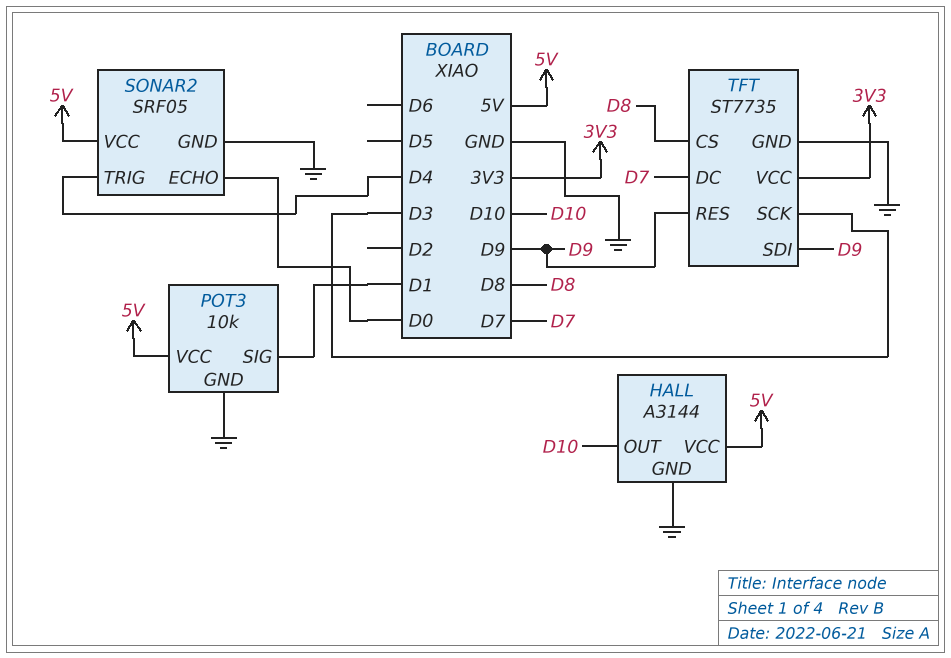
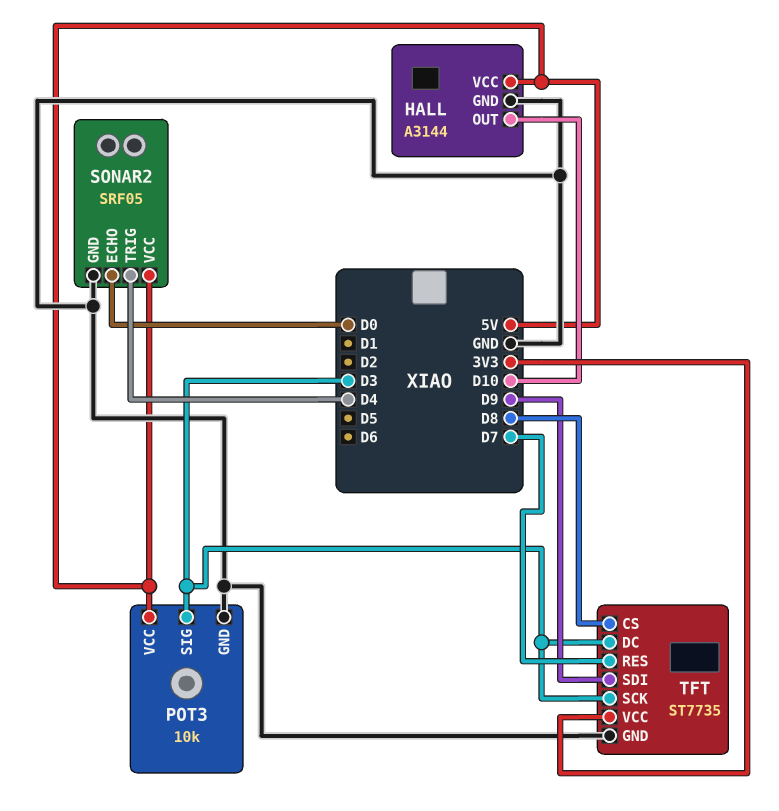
POT3 pin SIG: D1 -> D3
TFT pin DC: D7 -> D3
TFT pin RES: D9 -> D7

